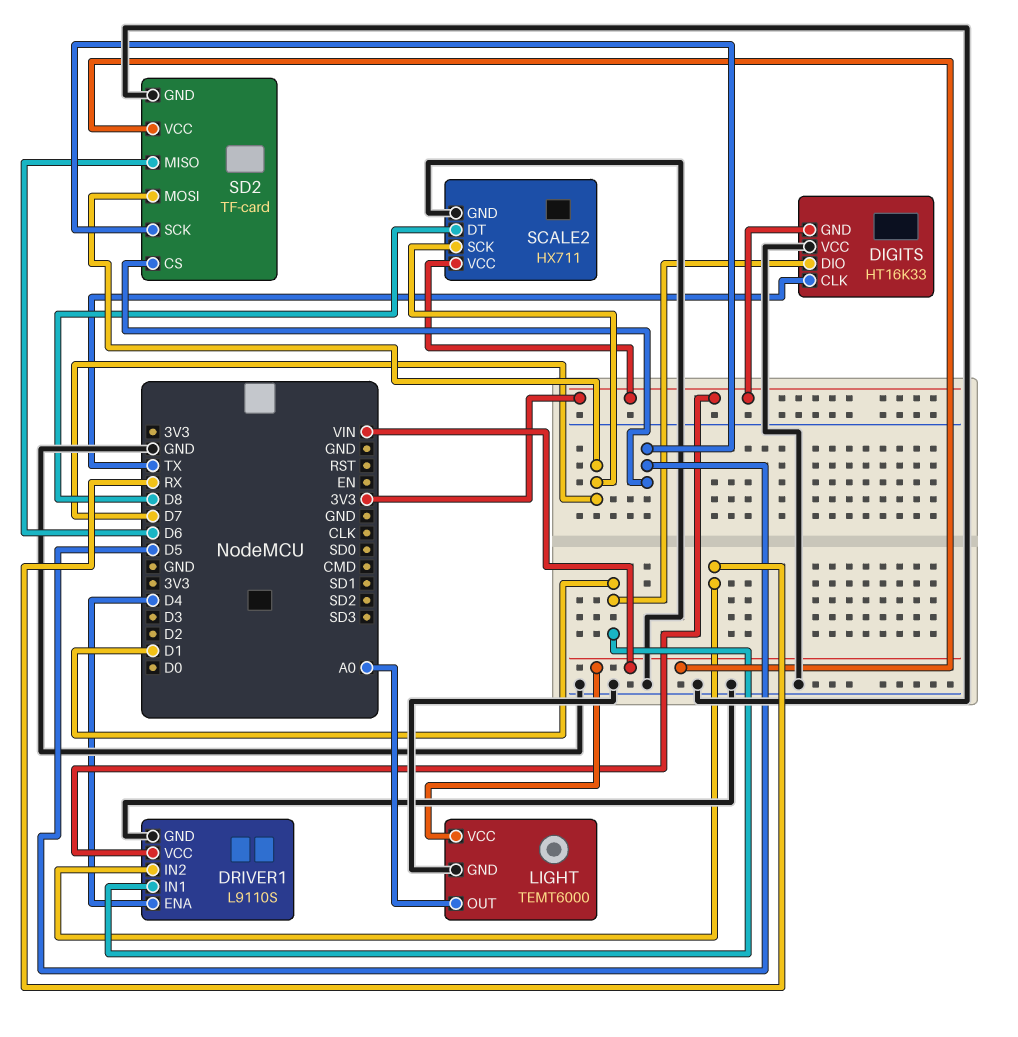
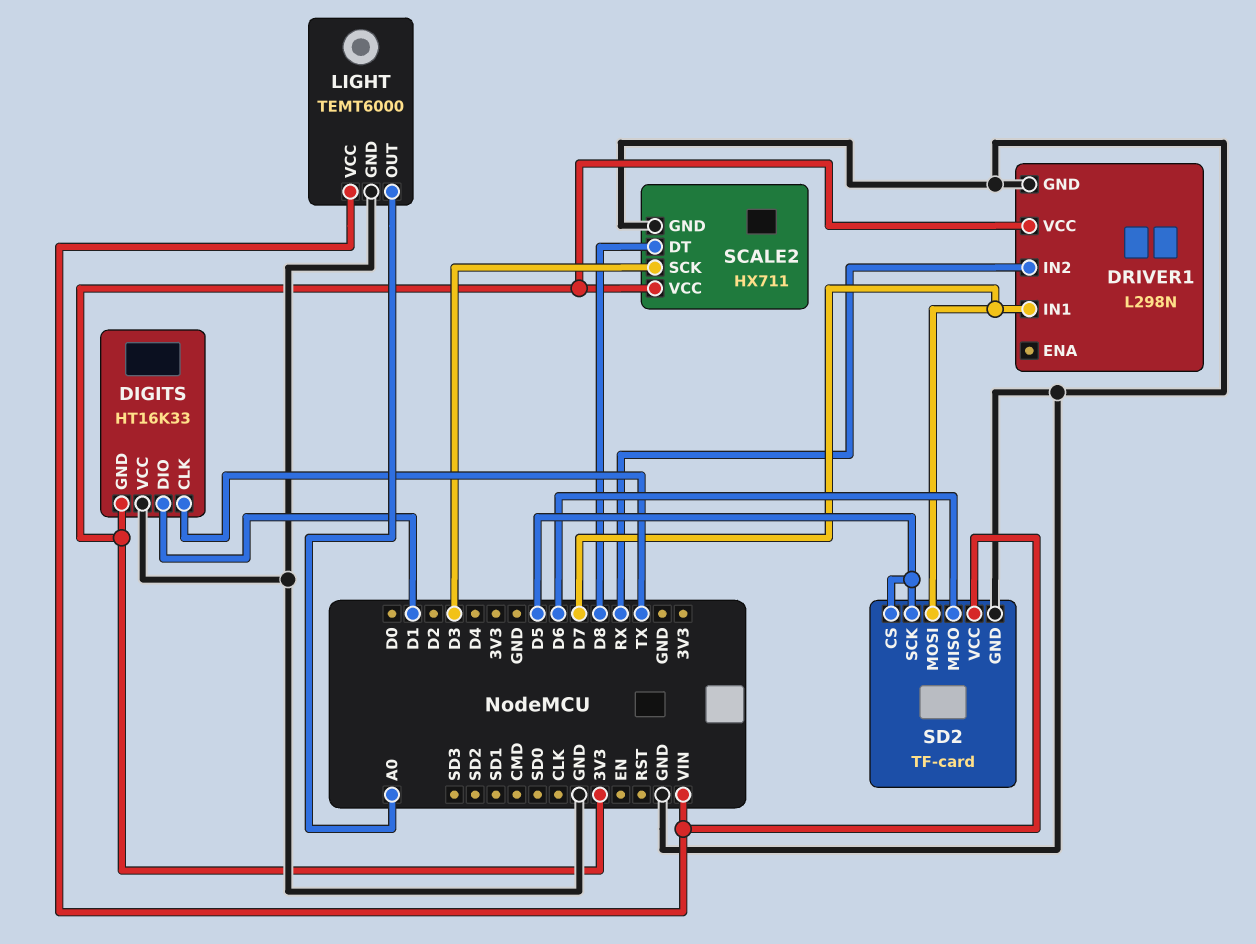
DRIVER1: L9110S -> L298N
DRIVER1 pin ENA: D4 -> none
DRIVER1 pin IN1: D1 -> D7
SCALE2 pin SCK: D7 -> D3

